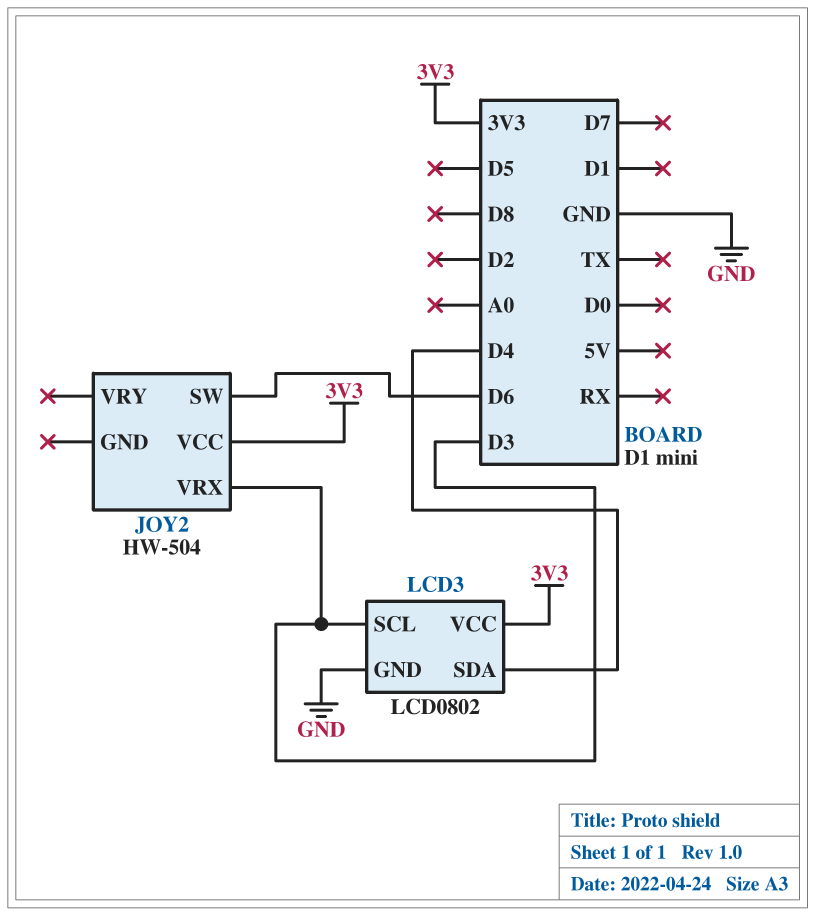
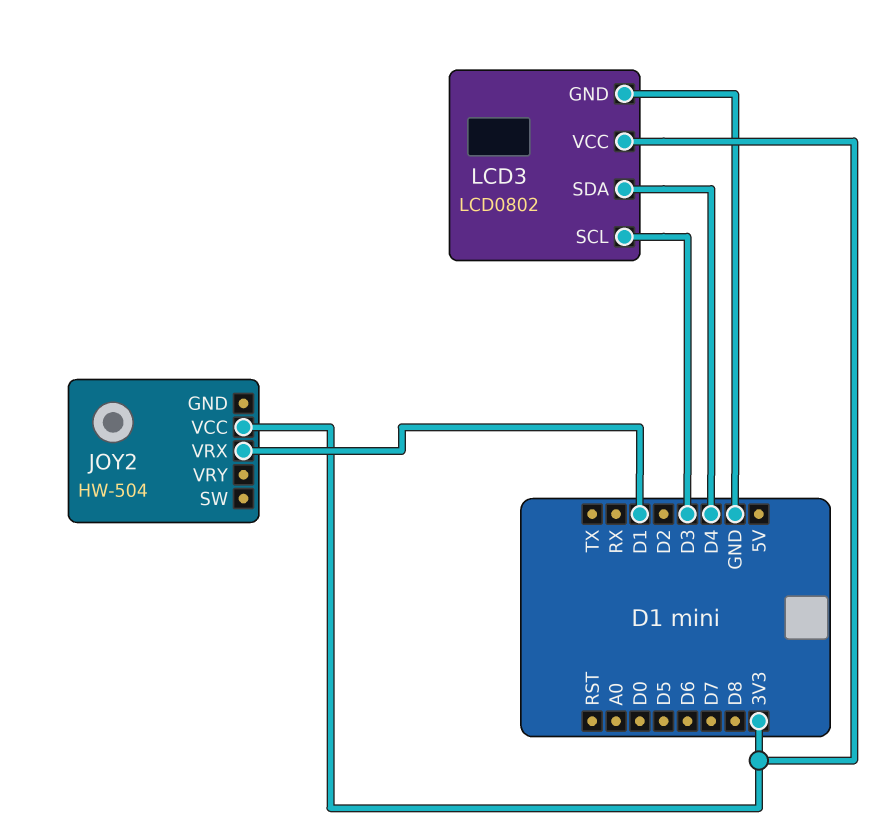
JOY2 pin SW: D6 -> none
JOY2 pin VRX: D3 -> D1

